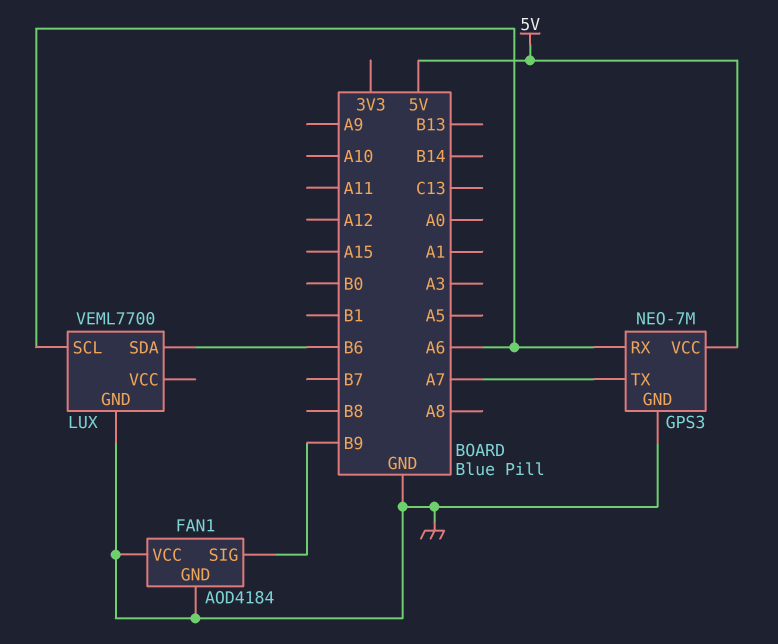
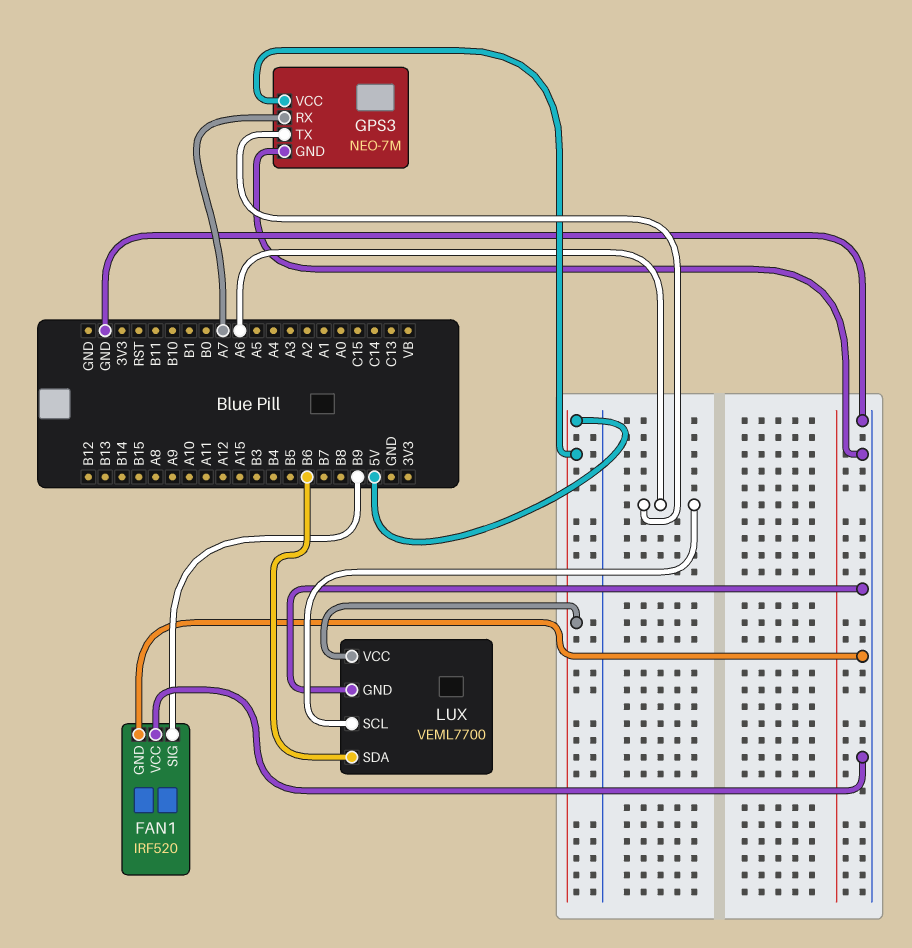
FAN1: AOD4184 -> IRF520
GPS3 pin RX: A6 -> A7
GPS3 pin TX: A7 -> A6
LUX pin VCC: none -> 5V

